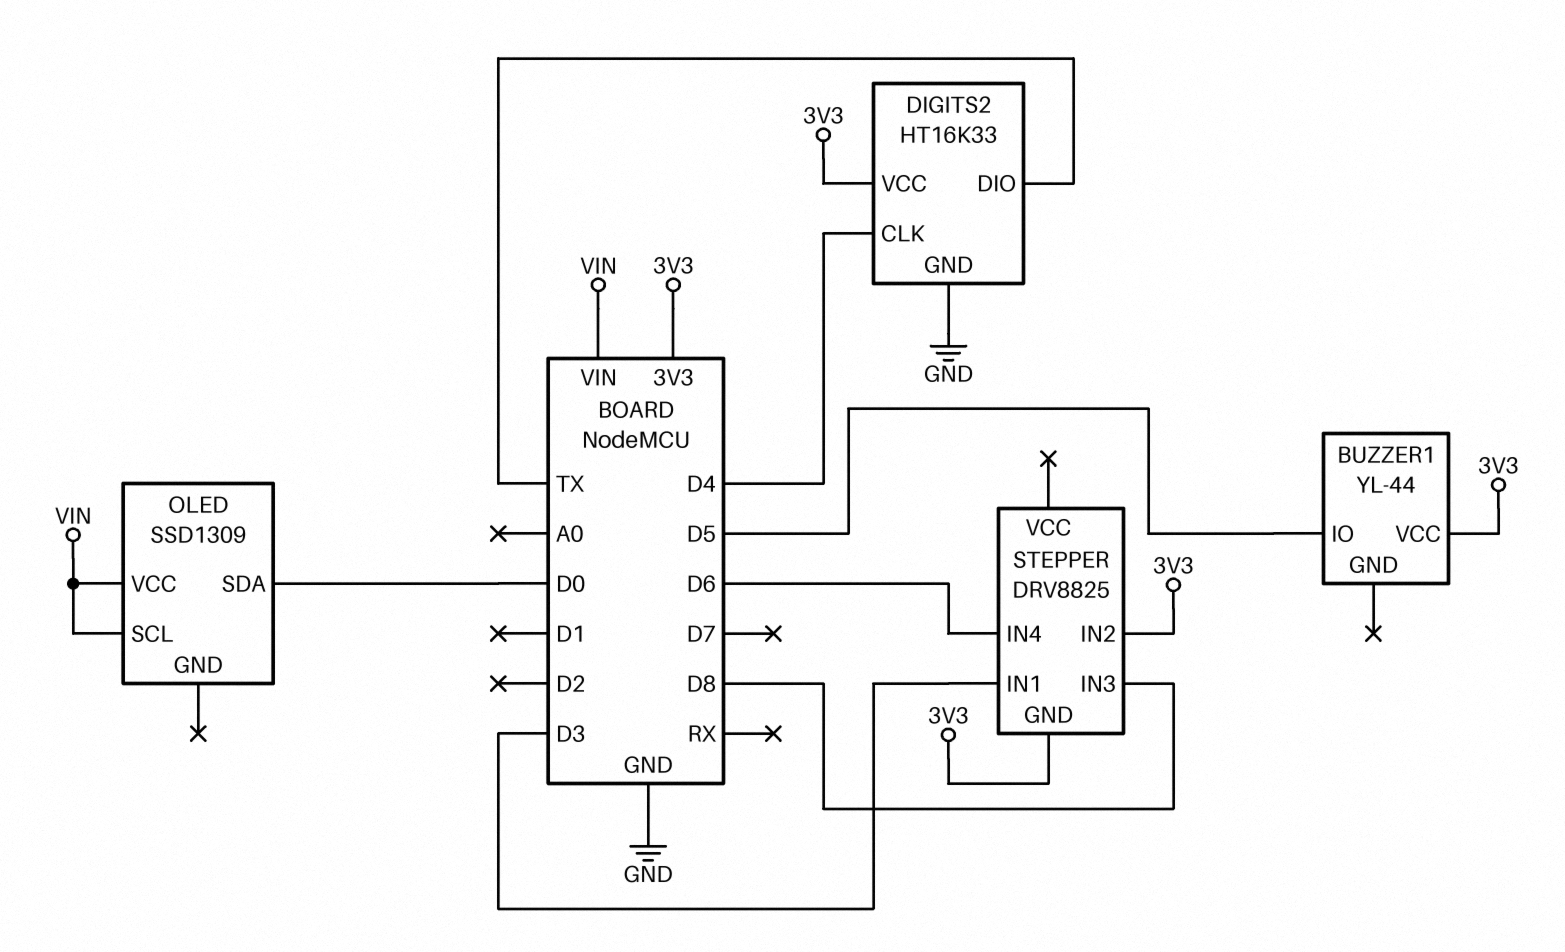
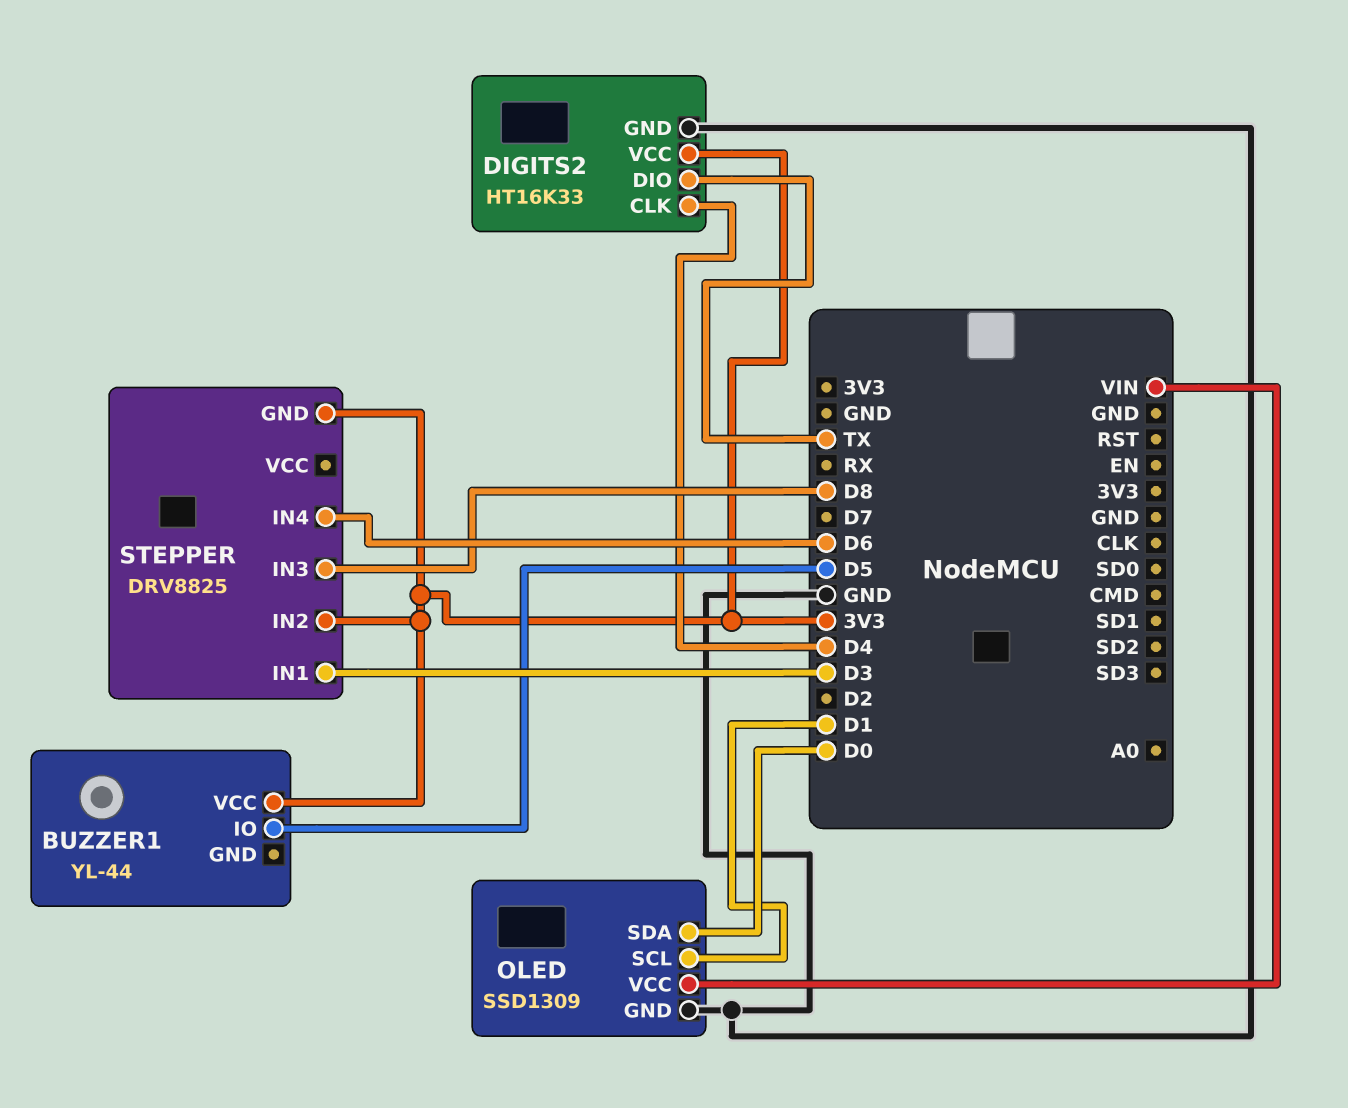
OLED pin GND: none -> GND
OLED pin SCL: VIN -> D1

